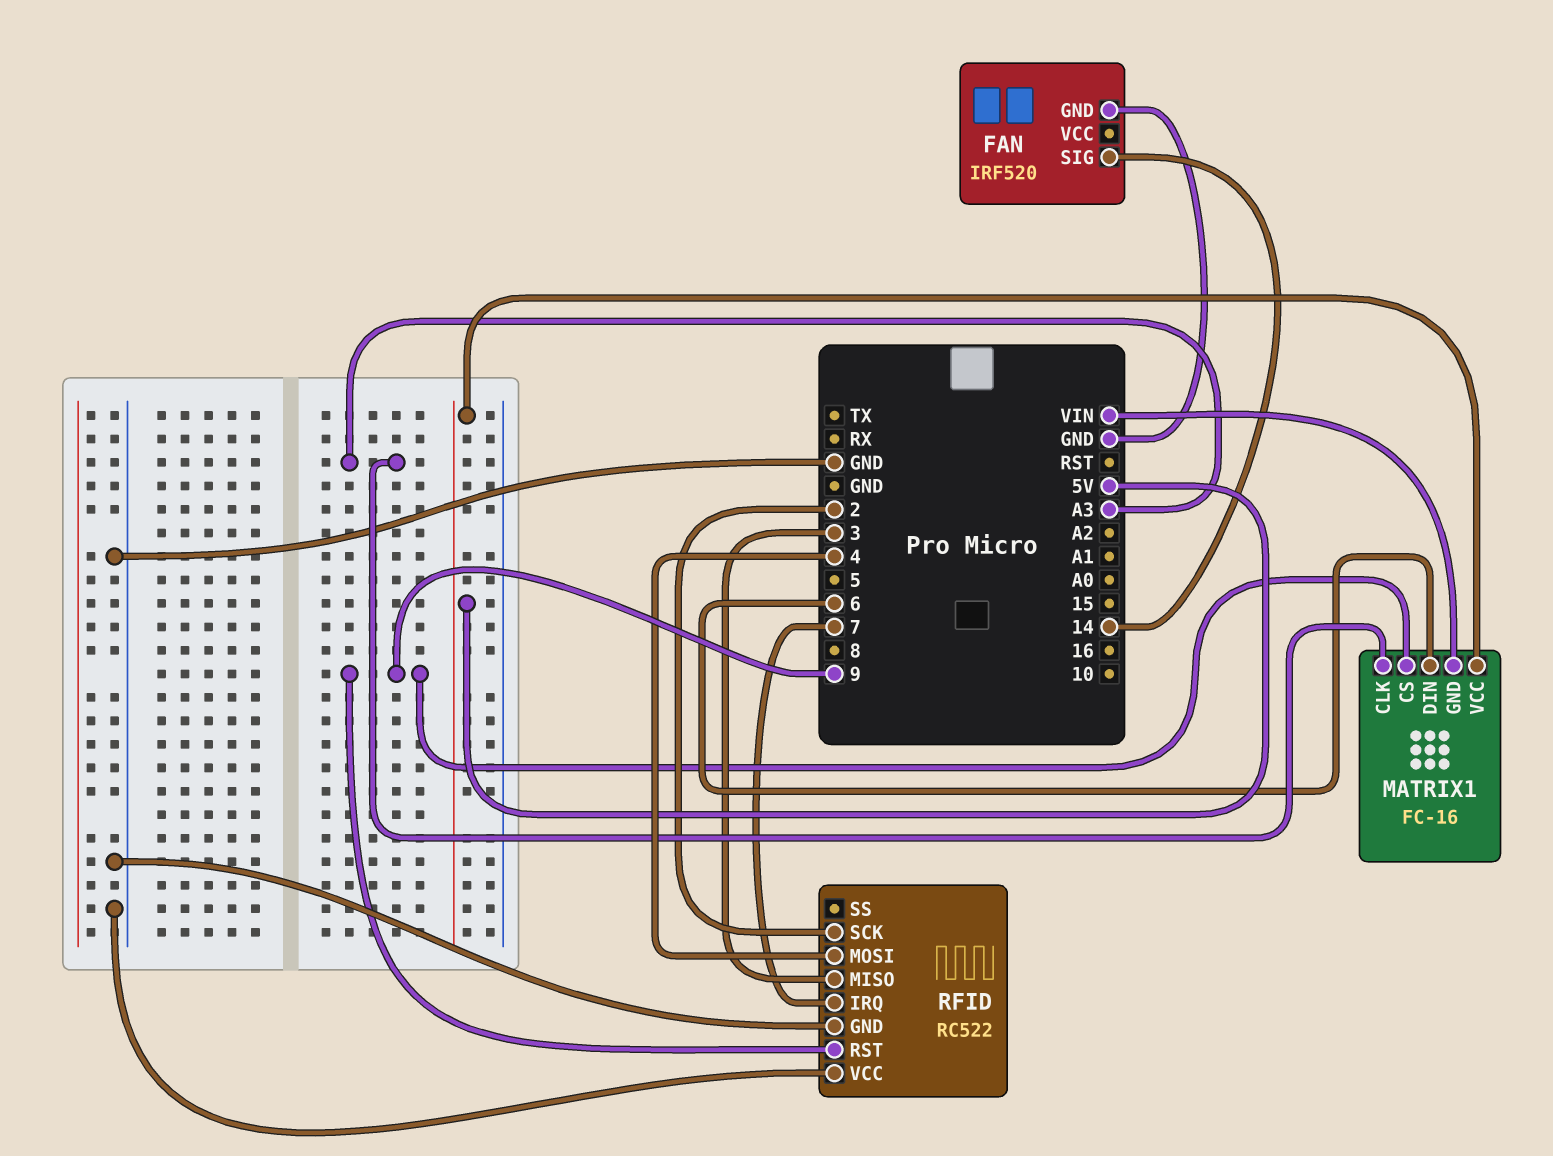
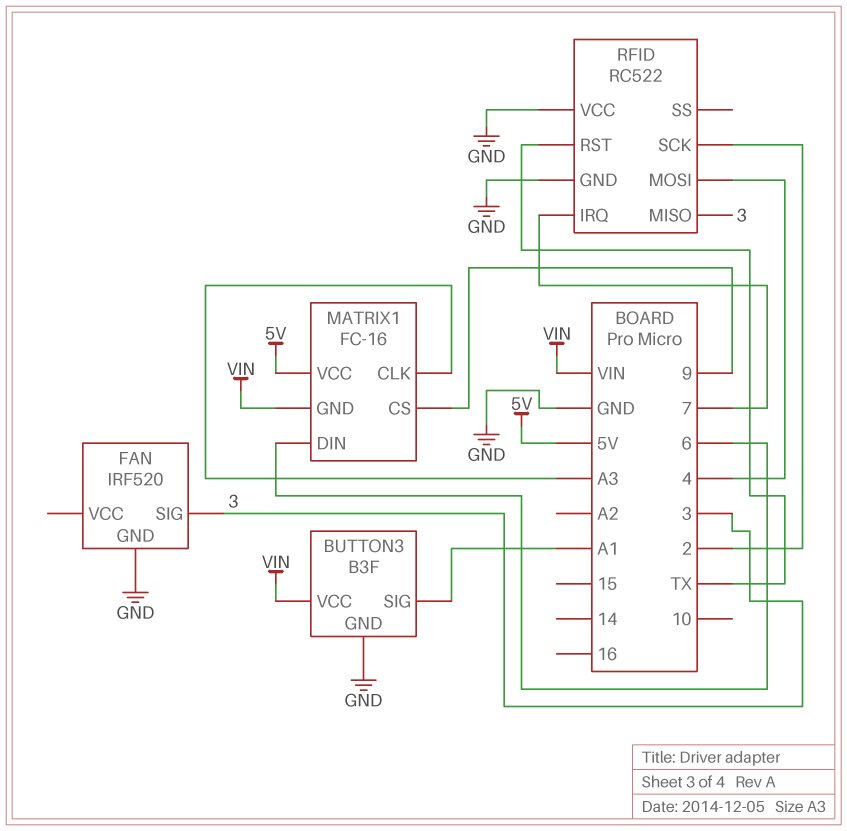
BUTTON3: none -> B3F
BUTTON3 pin GND: none -> GND
BUTTON3 pin SIG: none -> A1
BUTTON3 pin VCC: none -> VIN
FAN pin SIG: 14 -> 3
RFID pin RST: 9 -> TX

